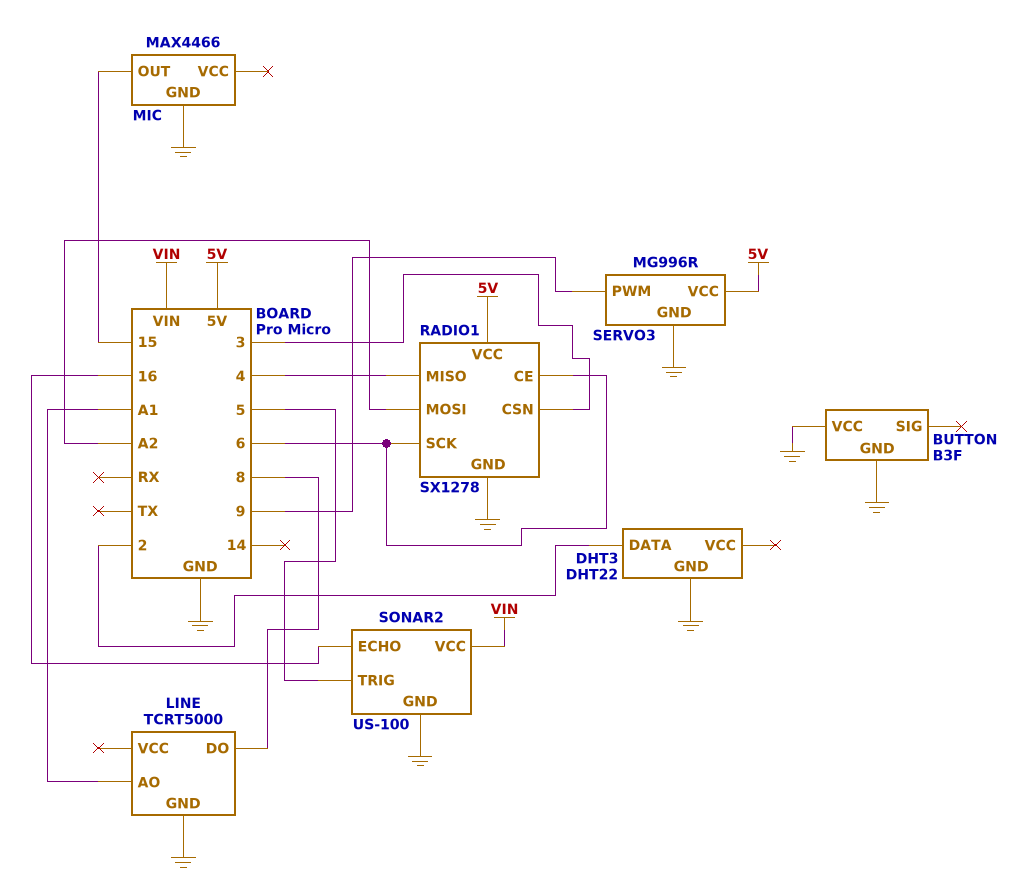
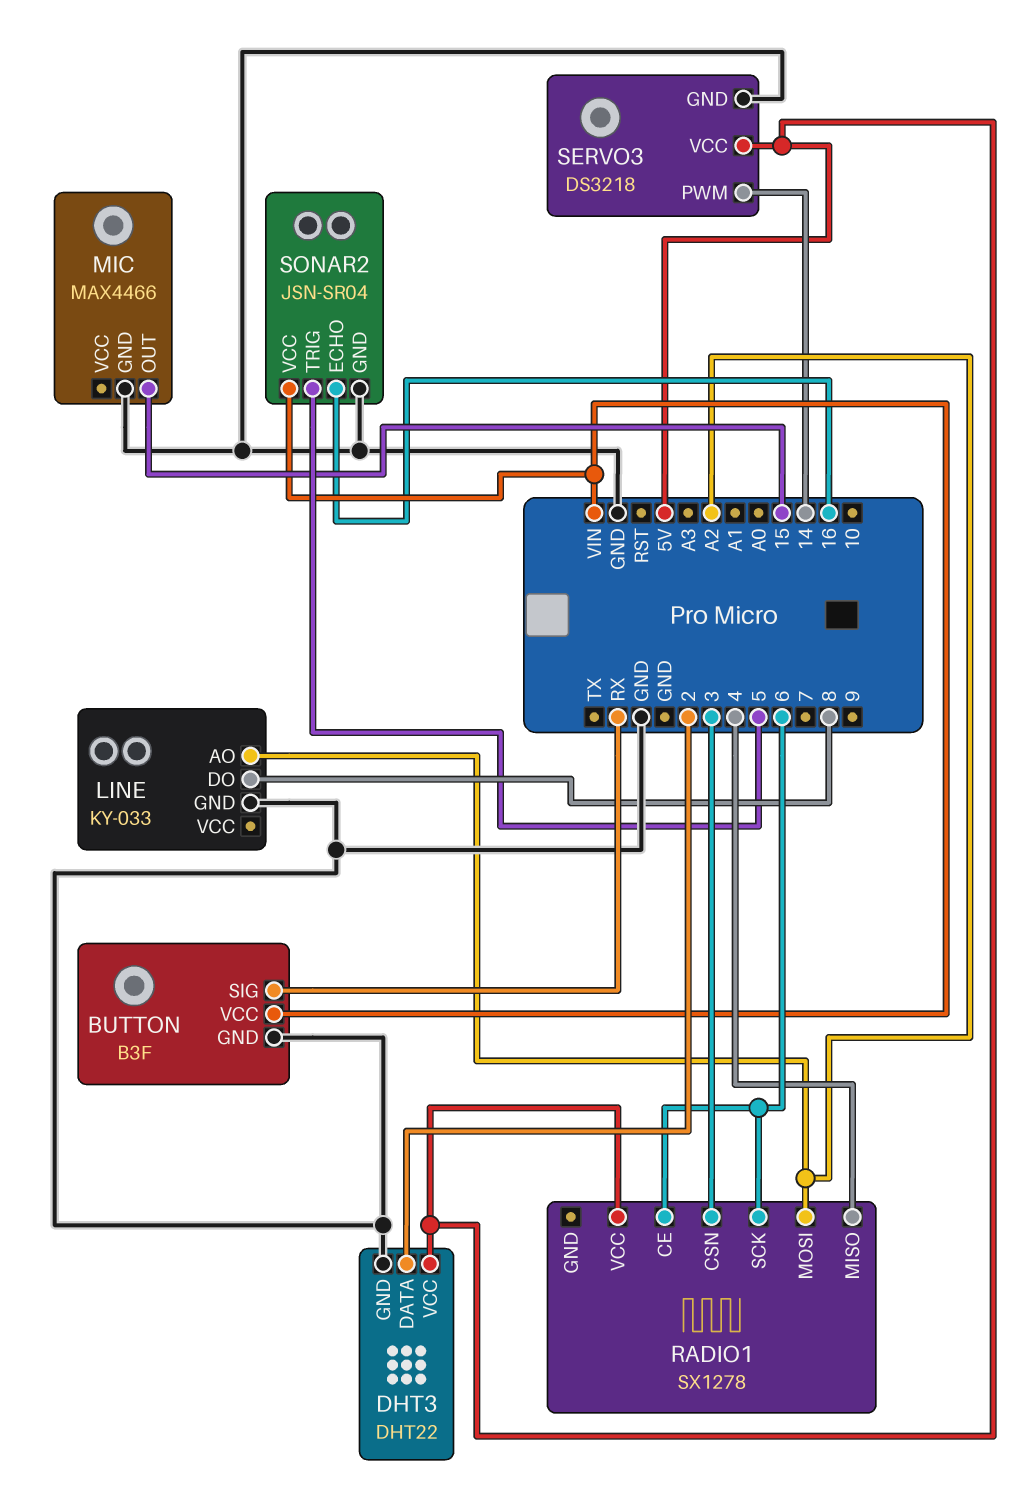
BUTTON pin SIG: none -> RX
BUTTON pin VCC: GND -> VIN
DHT3 pin VCC: none -> 5V
LINE: TCRT5000 -> KY-033
LINE pin AO: A1 -> A2
RADIO1 pin GND: GND -> none
SERVO3: MG996R -> DS3218
SERVO3 pin PWM: 9 -> 14
SONAR2: US-100 -> JSN-SR04

